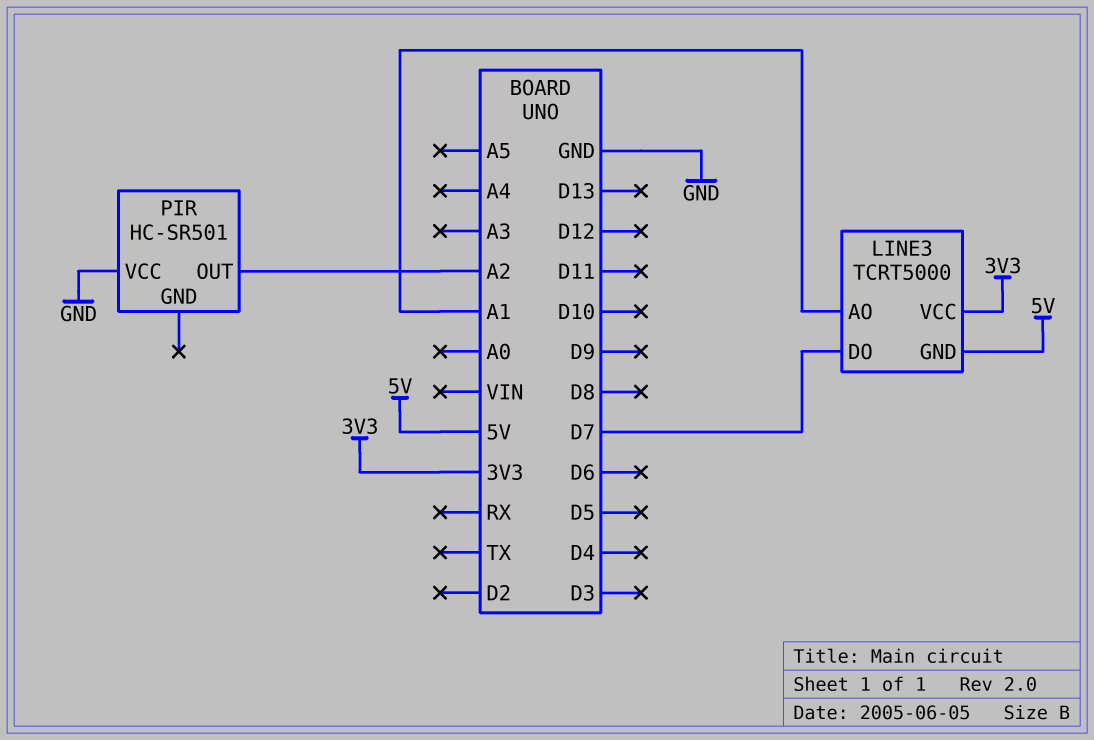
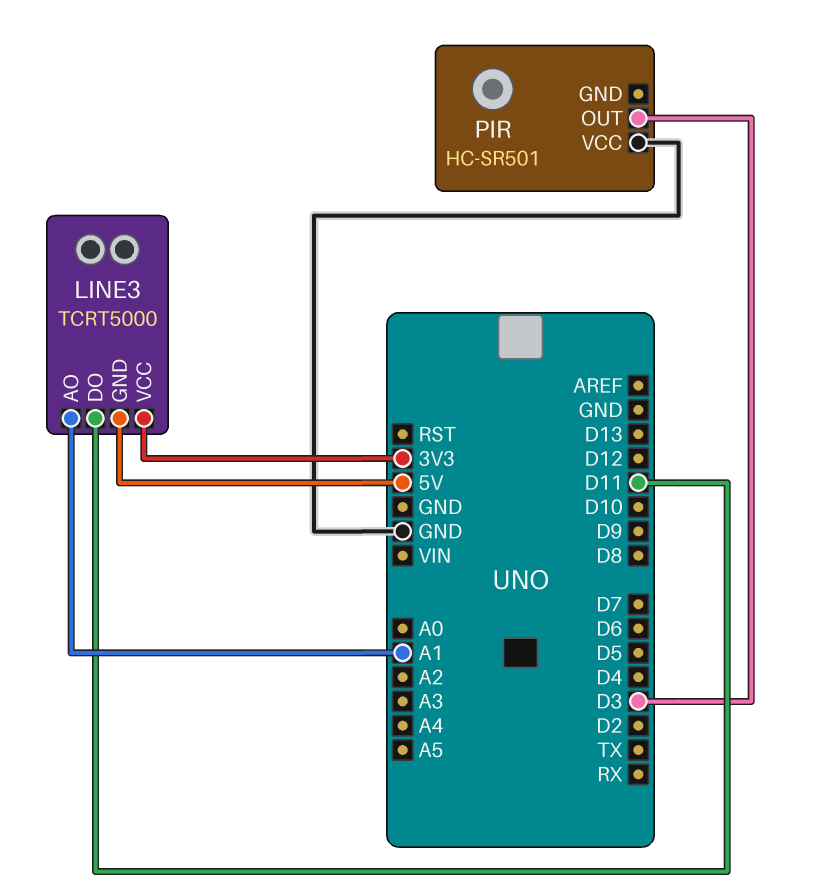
LINE3 pin DO: D7 -> D11
PIR pin OUT: A2 -> D3

